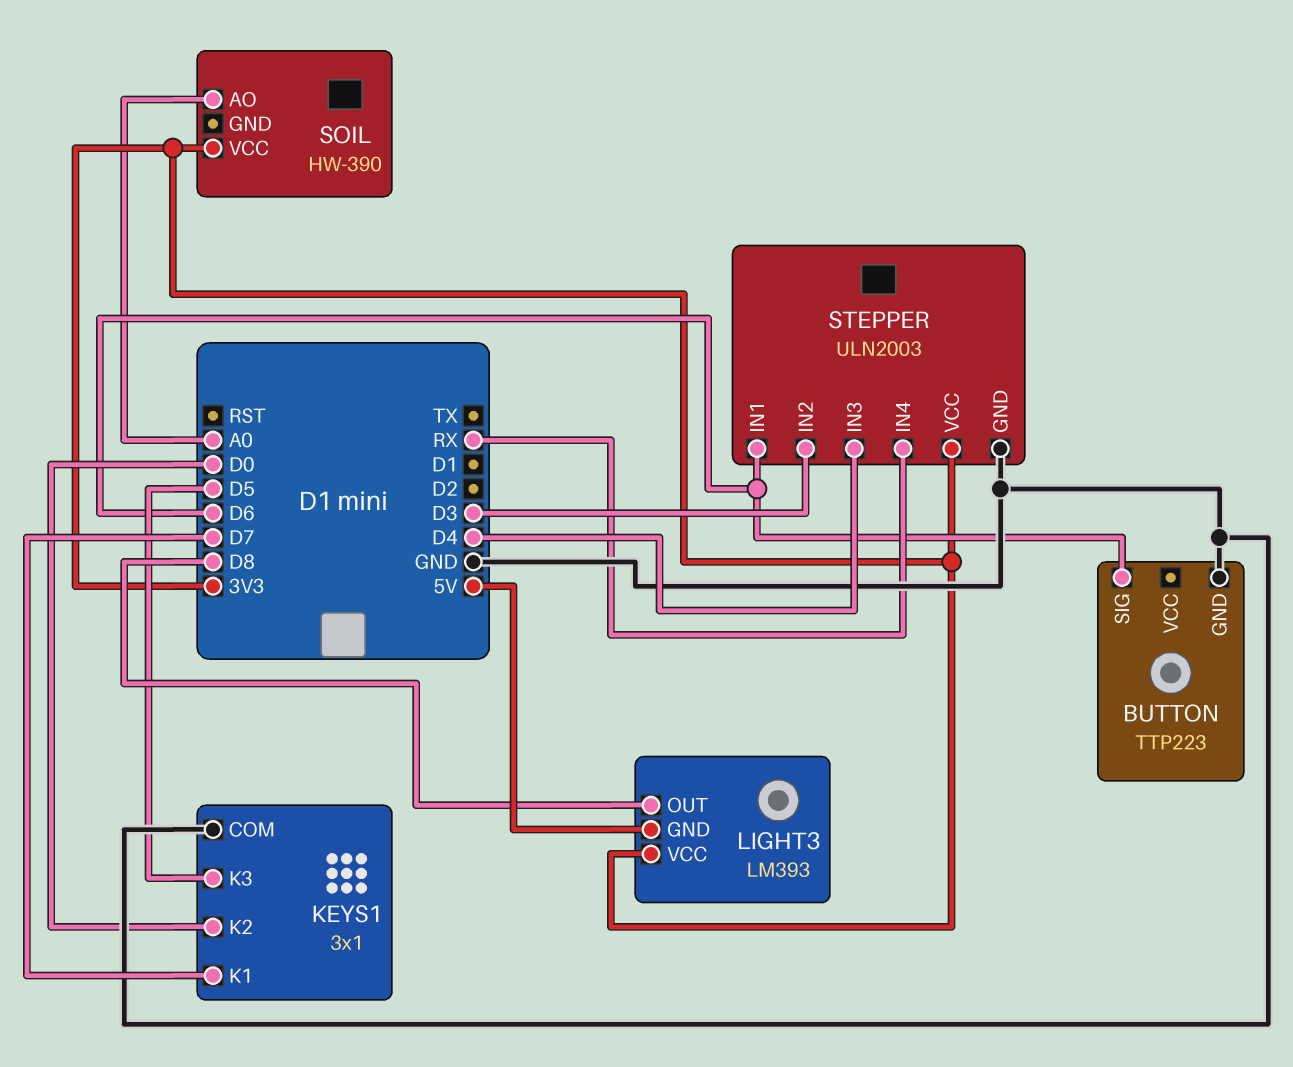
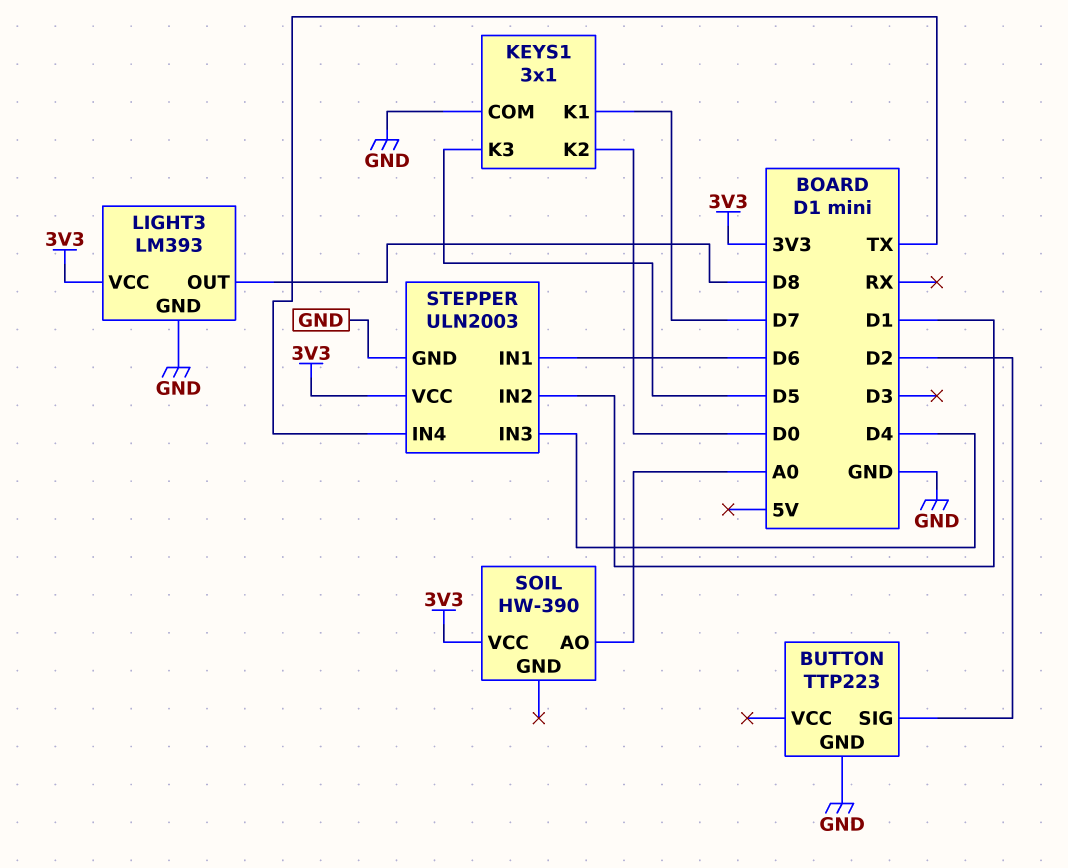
BUTTON pin SIG: D6 -> D2
LIGHT3 pin GND: 5V -> GND
STEPPER pin IN2: D3 -> D1
STEPPER pin IN4: RX -> TX

